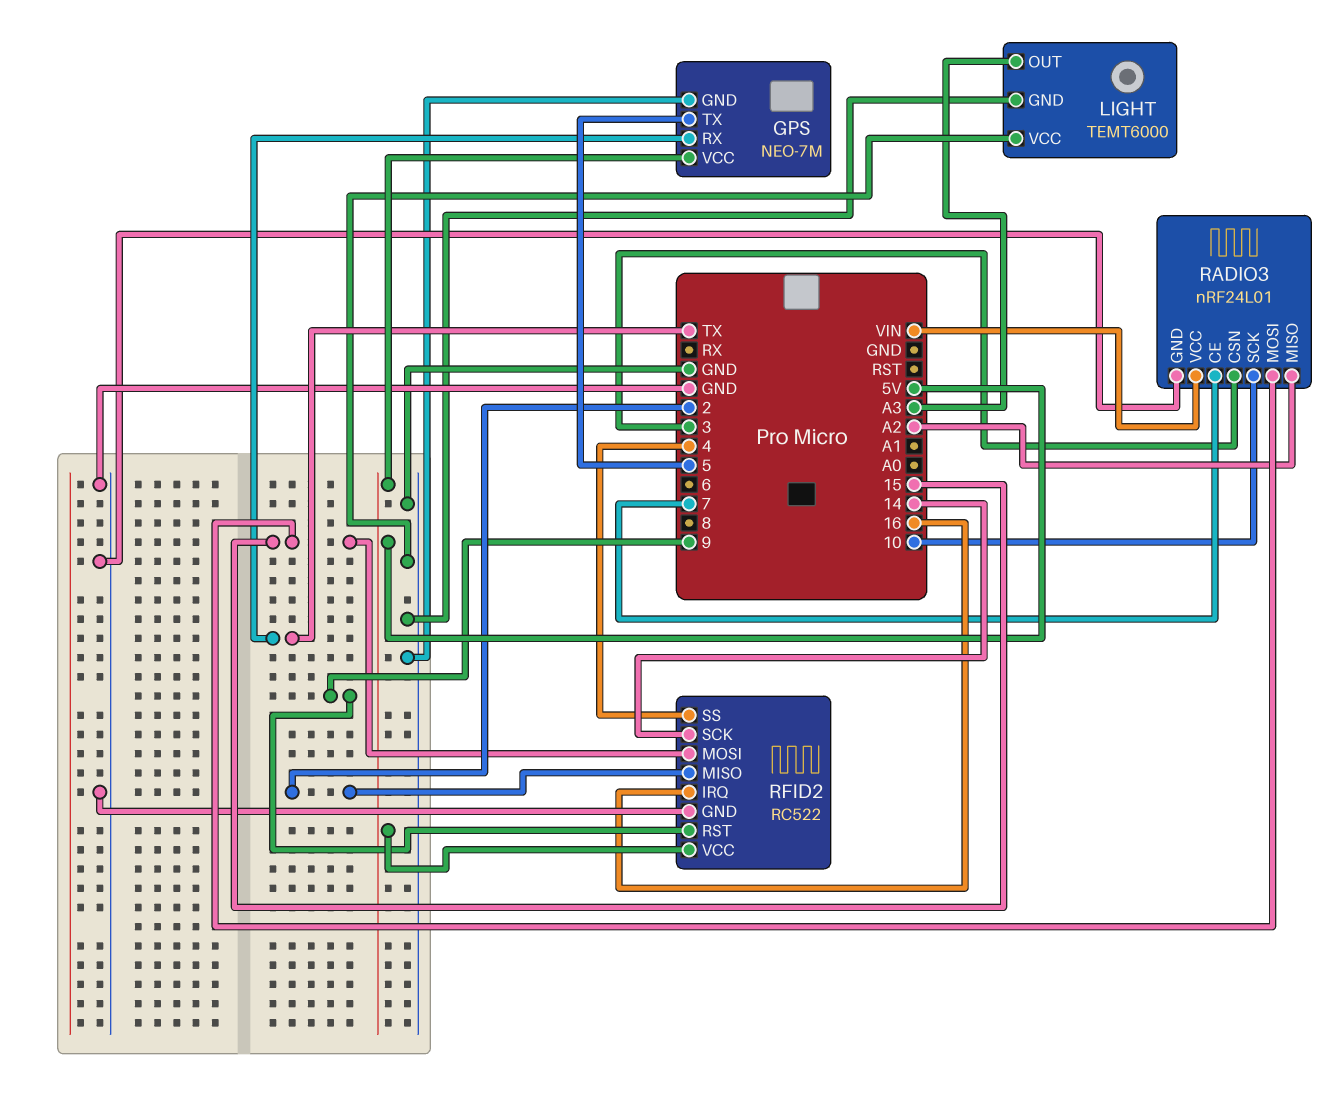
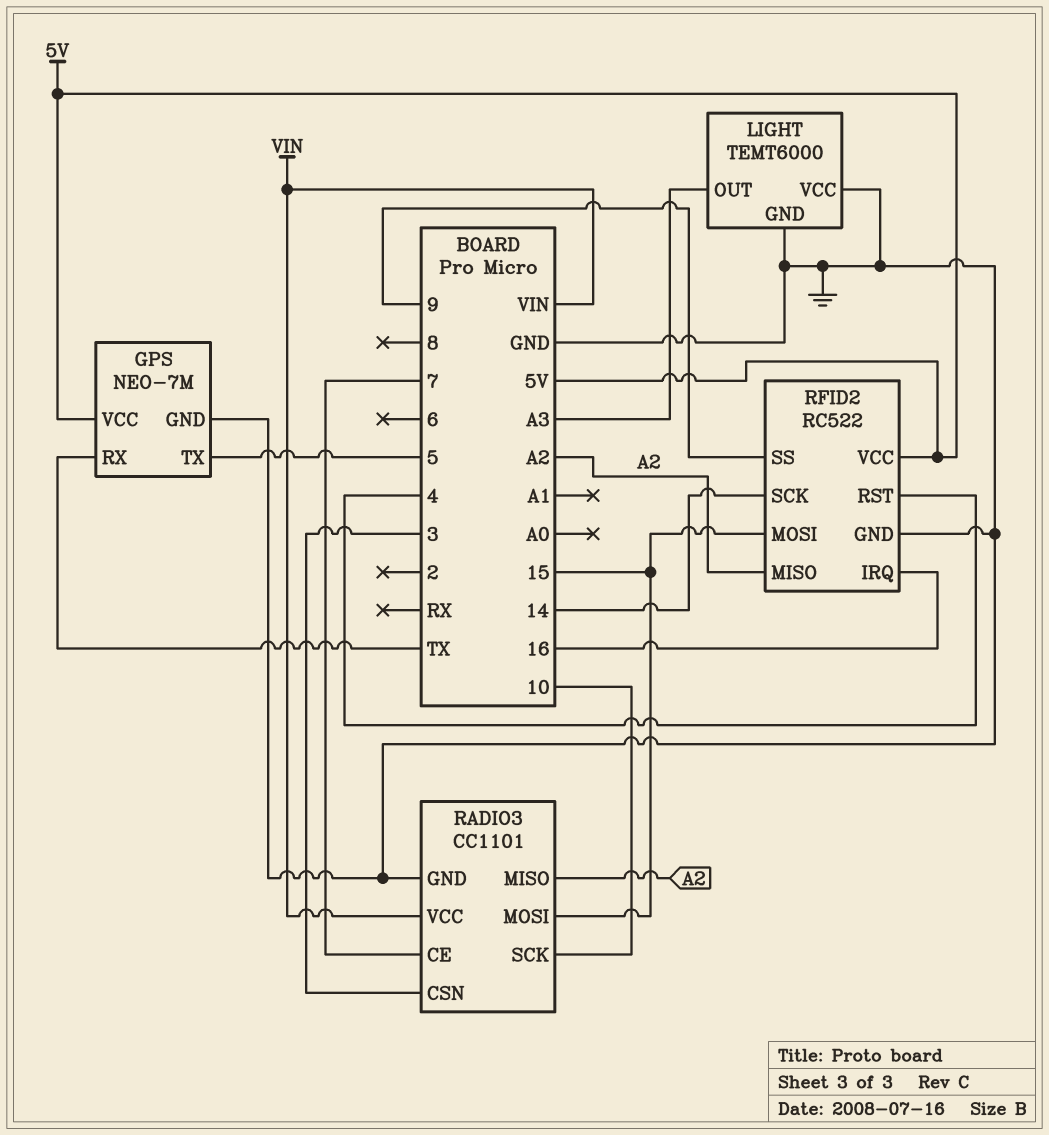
RADIO3: nRF24L01 -> CC1101
RFID2 pin MISO: 2 -> A2
RFID2 pin RST: 9 -> 4
RFID2 pin SS: 4 -> 9

